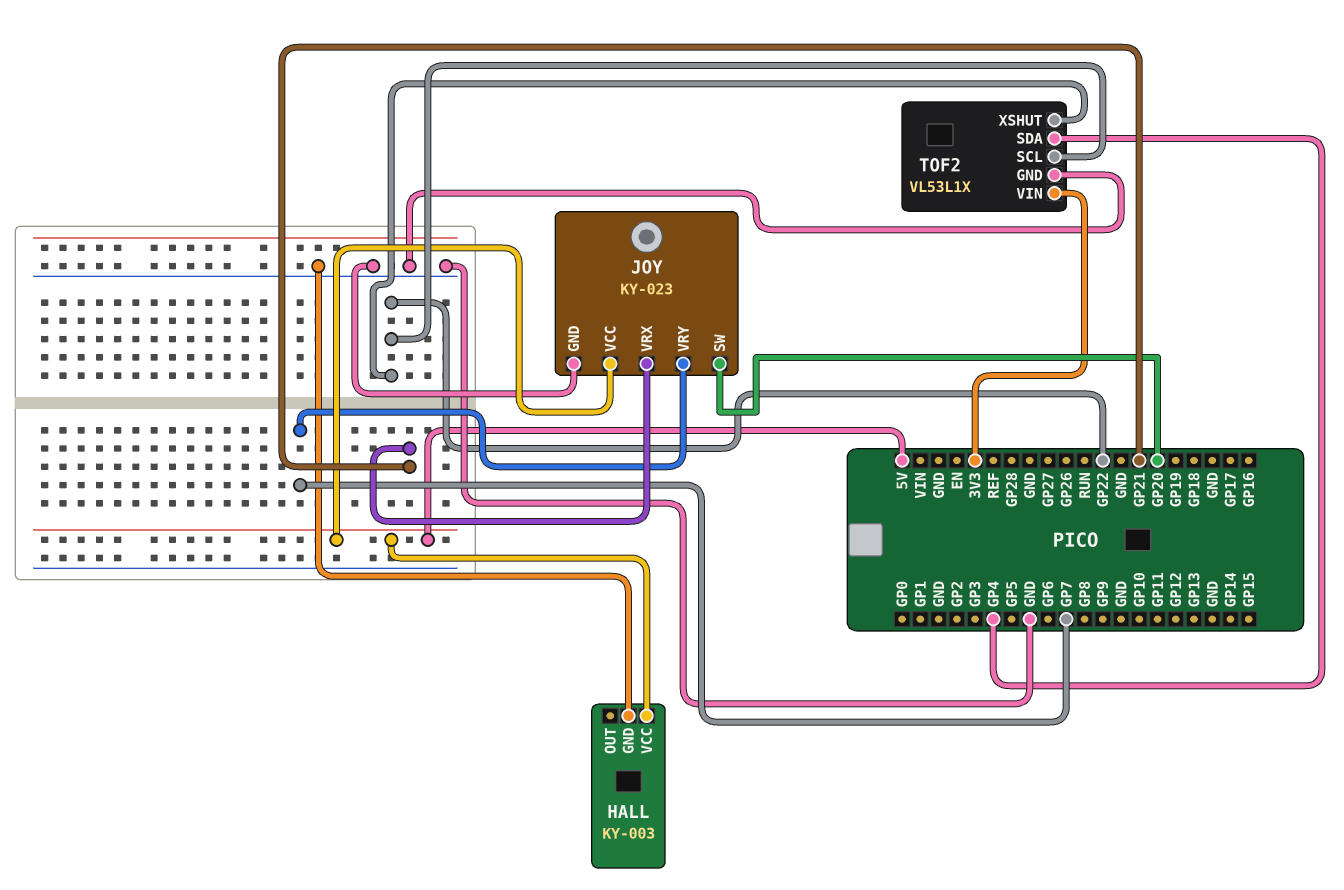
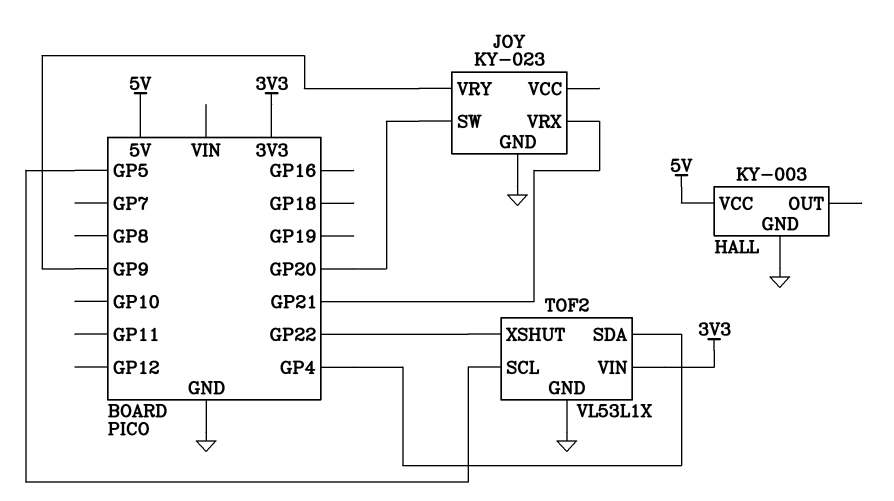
JOY pin VCC: 5V -> none
JOY pin VRY: GP7 -> GP9
TOF2 pin SCL: GP22 -> GP5

